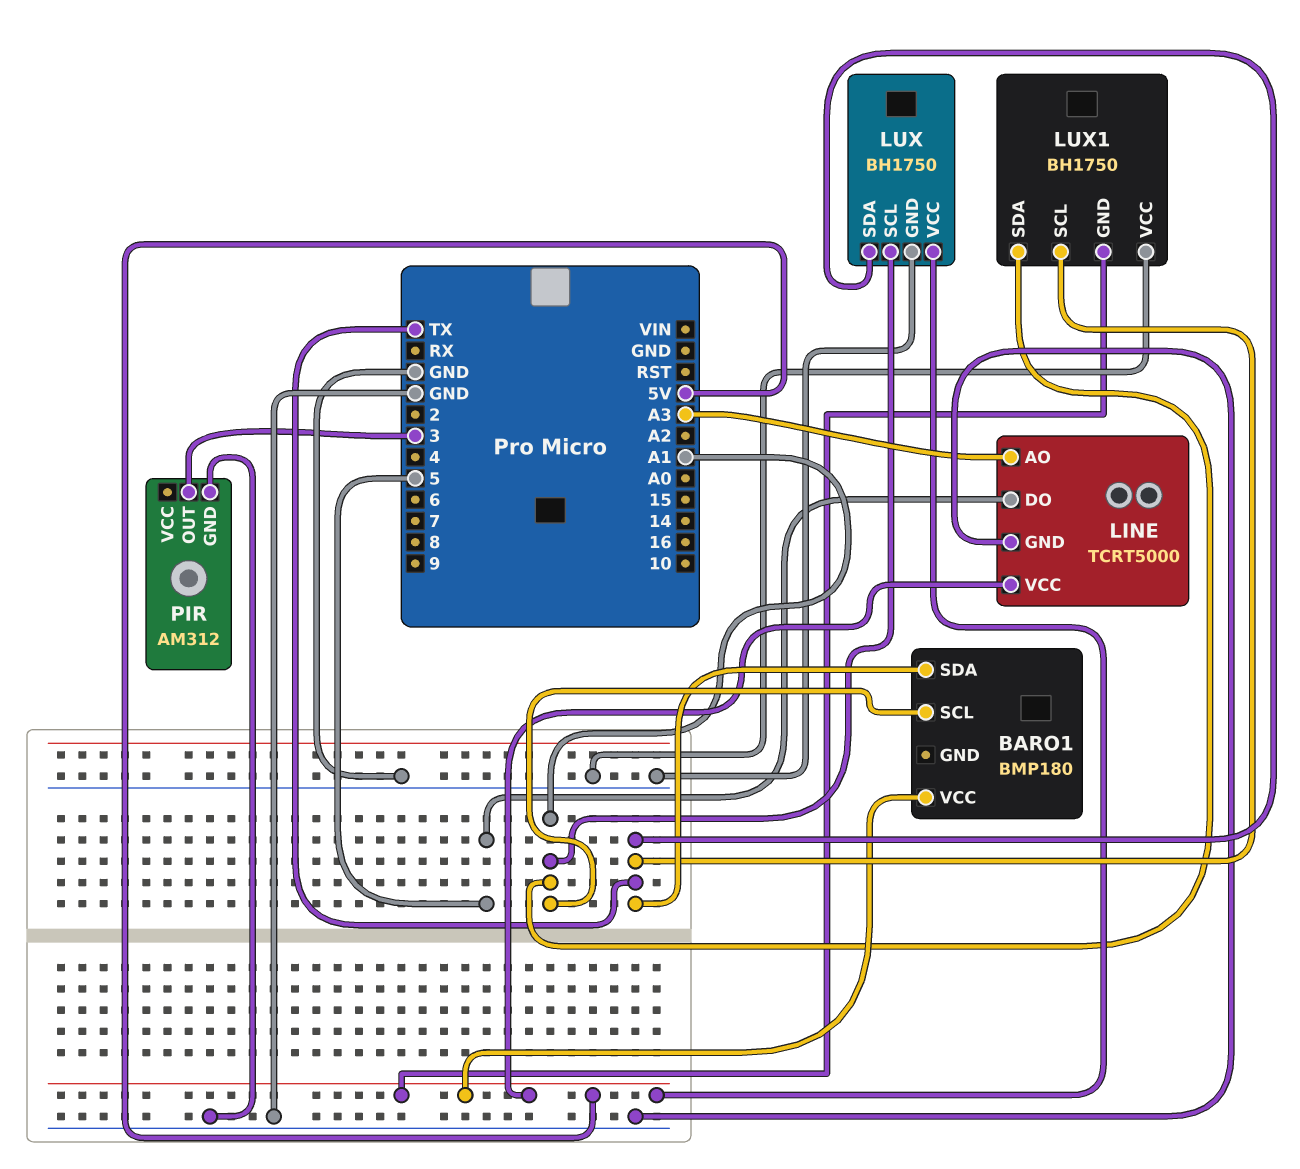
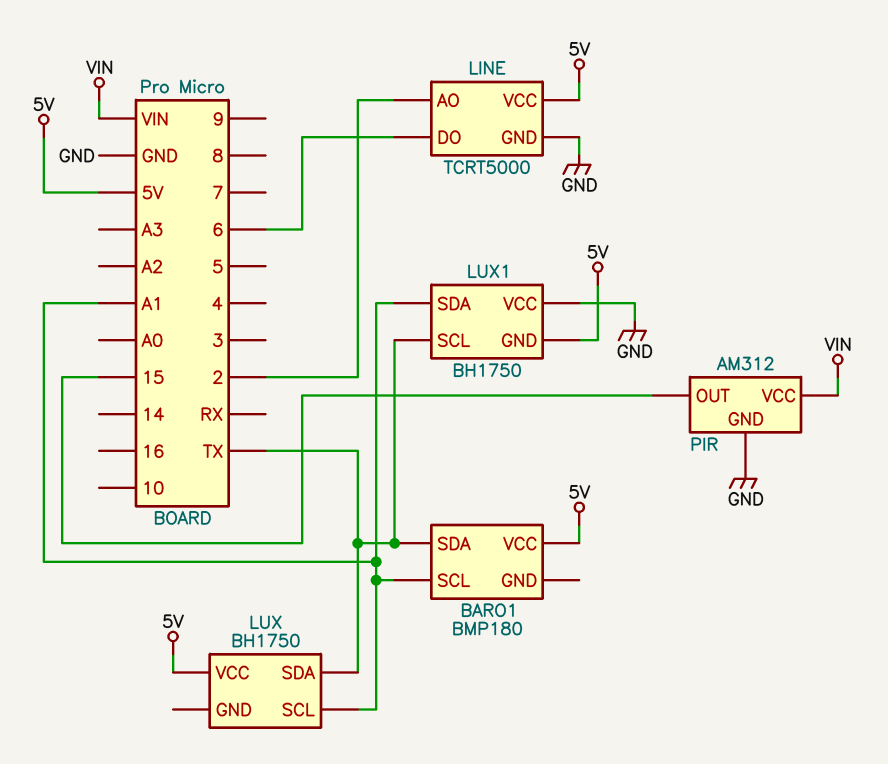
LINE pin AO: A3 -> 2
LINE pin DO: 5 -> 6
LUX pin GND: GND -> none
PIR pin OUT: 3 -> 15
PIR pin VCC: none -> VIN

